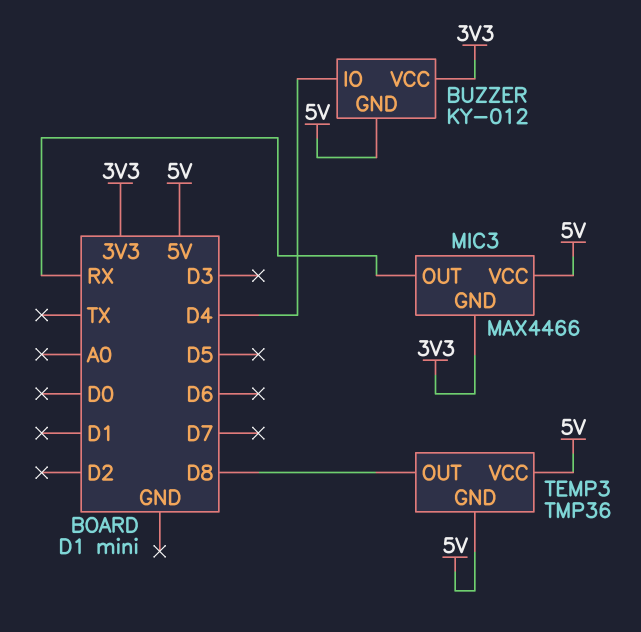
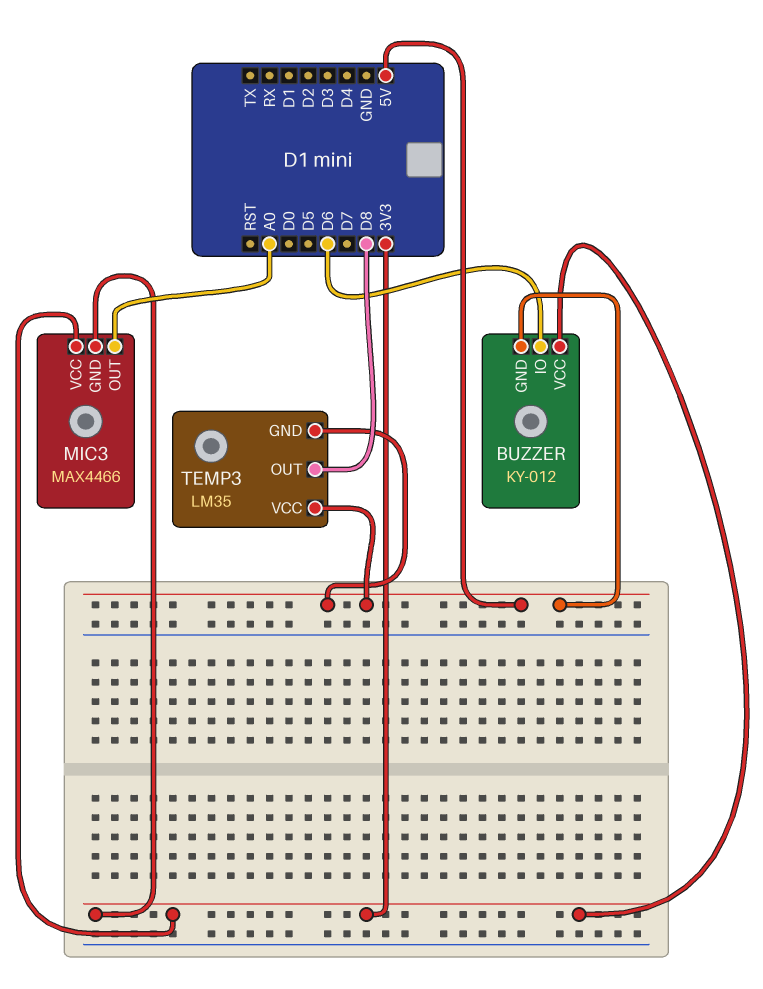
BUZZER pin IO: D4 -> D6
MIC3 pin OUT: RX -> A0
MIC3 pin VCC: 5V -> 3V3
TEMP3: TMP36 -> LM35

